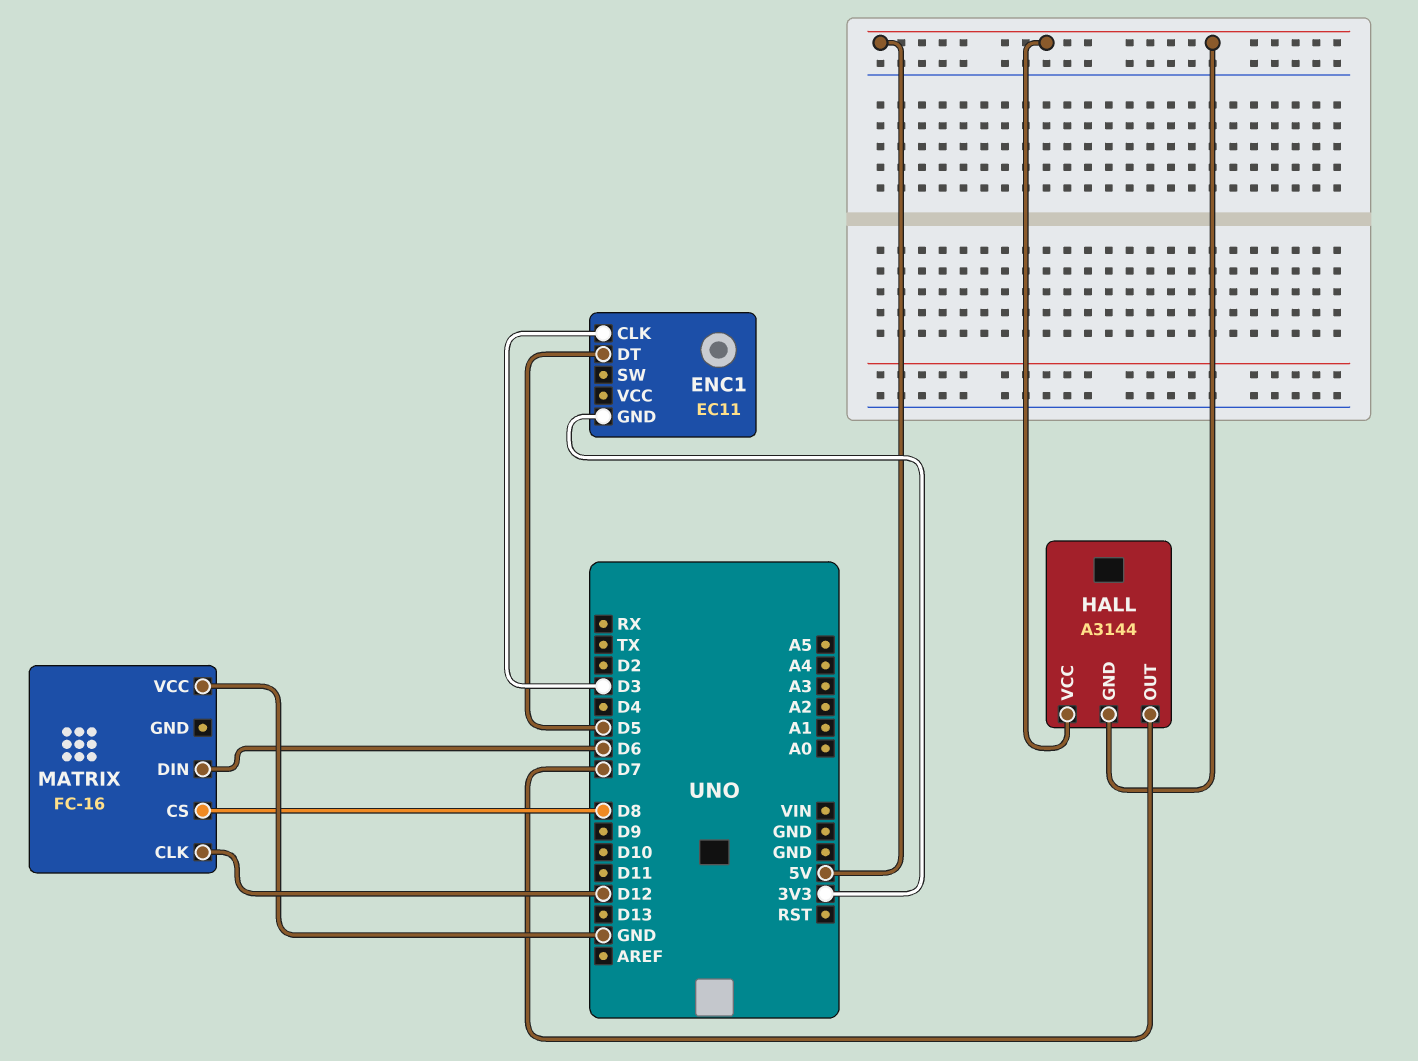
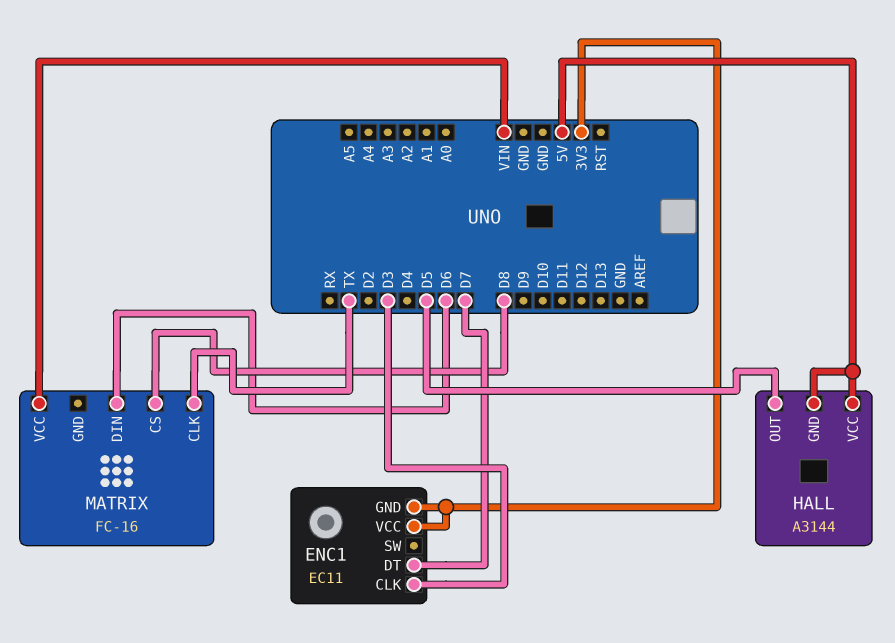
ENC1 pin DT: D5 -> D7
ENC1 pin VCC: none -> 3V3
HALL pin OUT: D7 -> D5
MATRIX pin CLK: D12 -> TX
MATRIX pin VCC: GND -> VIN

